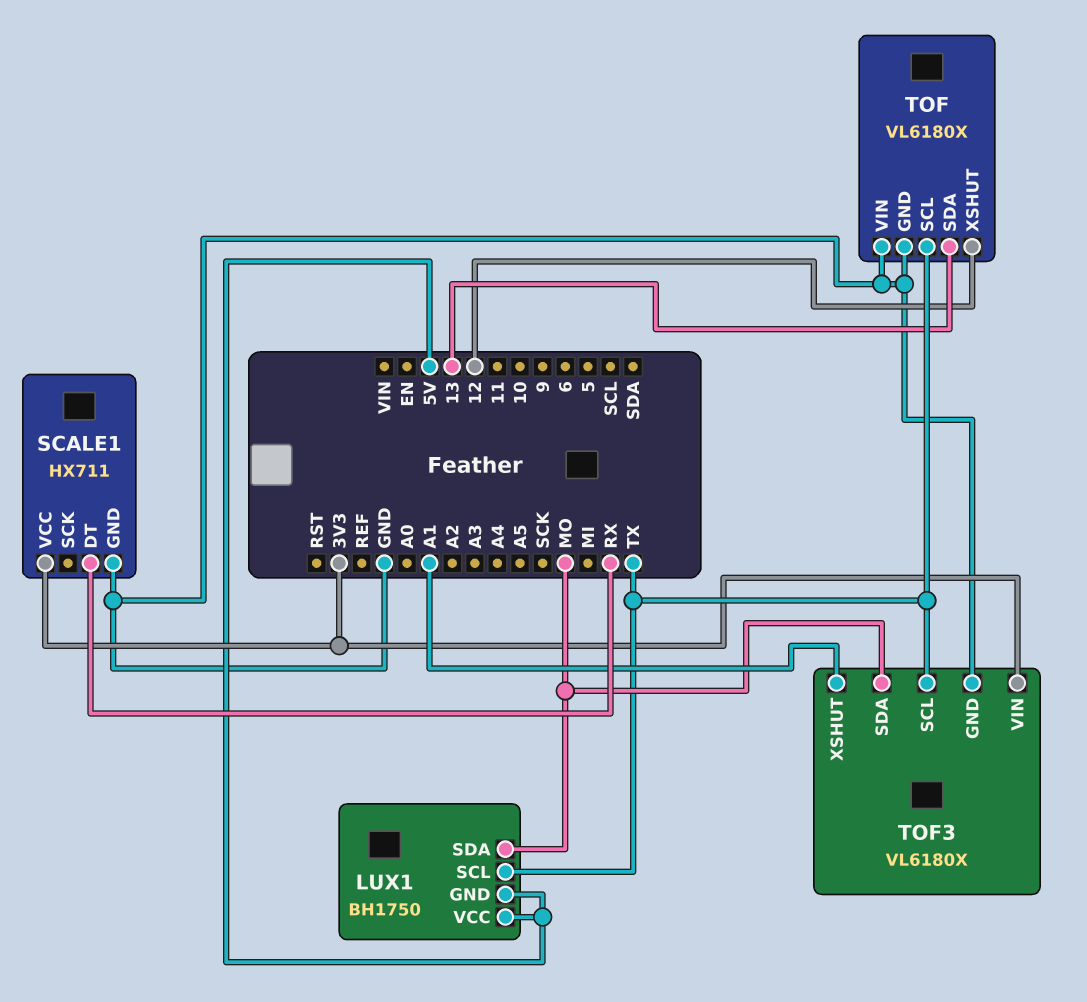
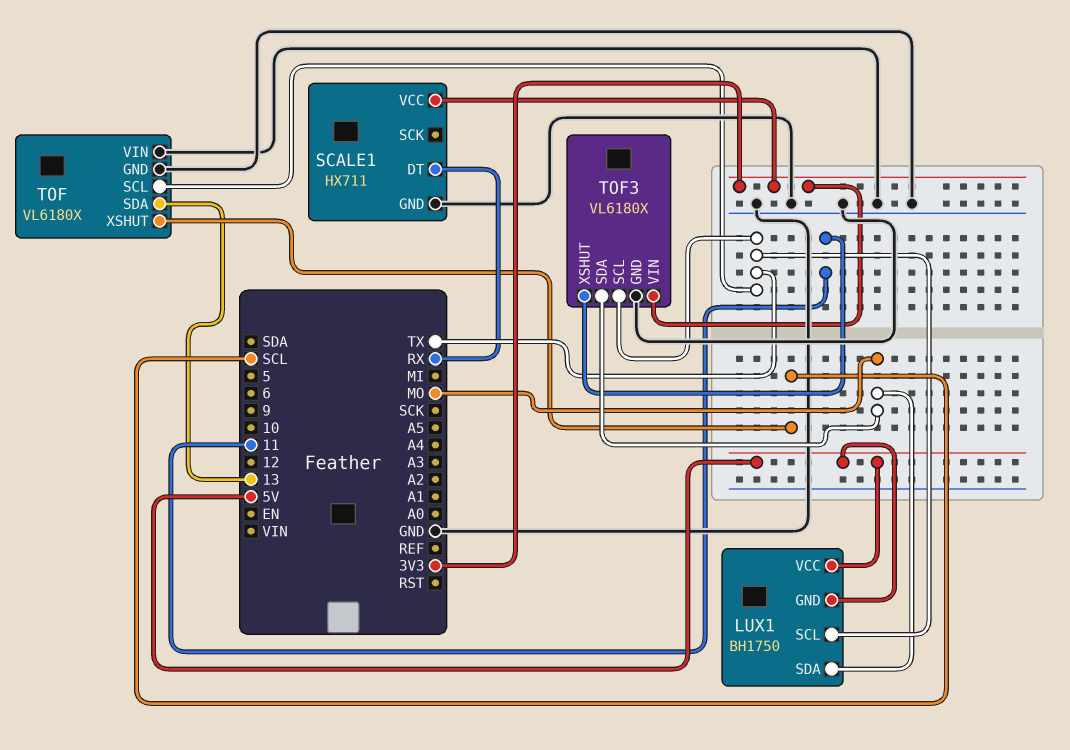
TOF pin XSHUT: 12 -> SCL
TOF3 pin XSHUT: A1 -> 11

